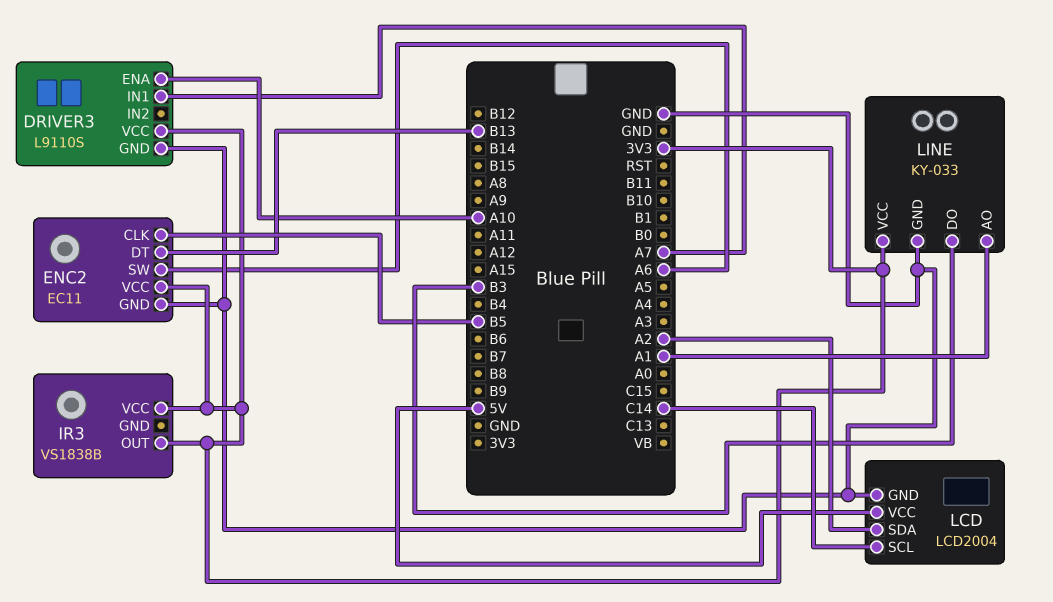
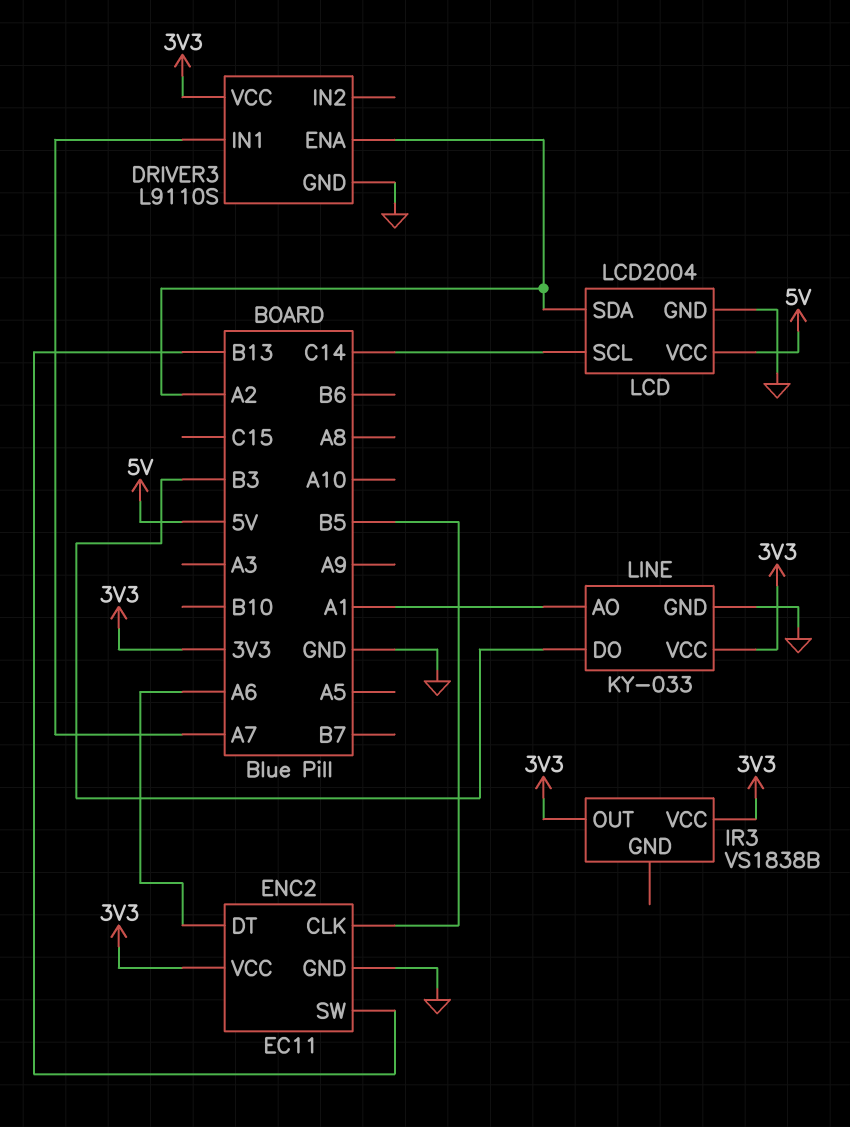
DRIVER3 pin ENA: A10 -> A2
ENC2 pin DT: B13 -> A6
ENC2 pin SW: A6 -> B13

